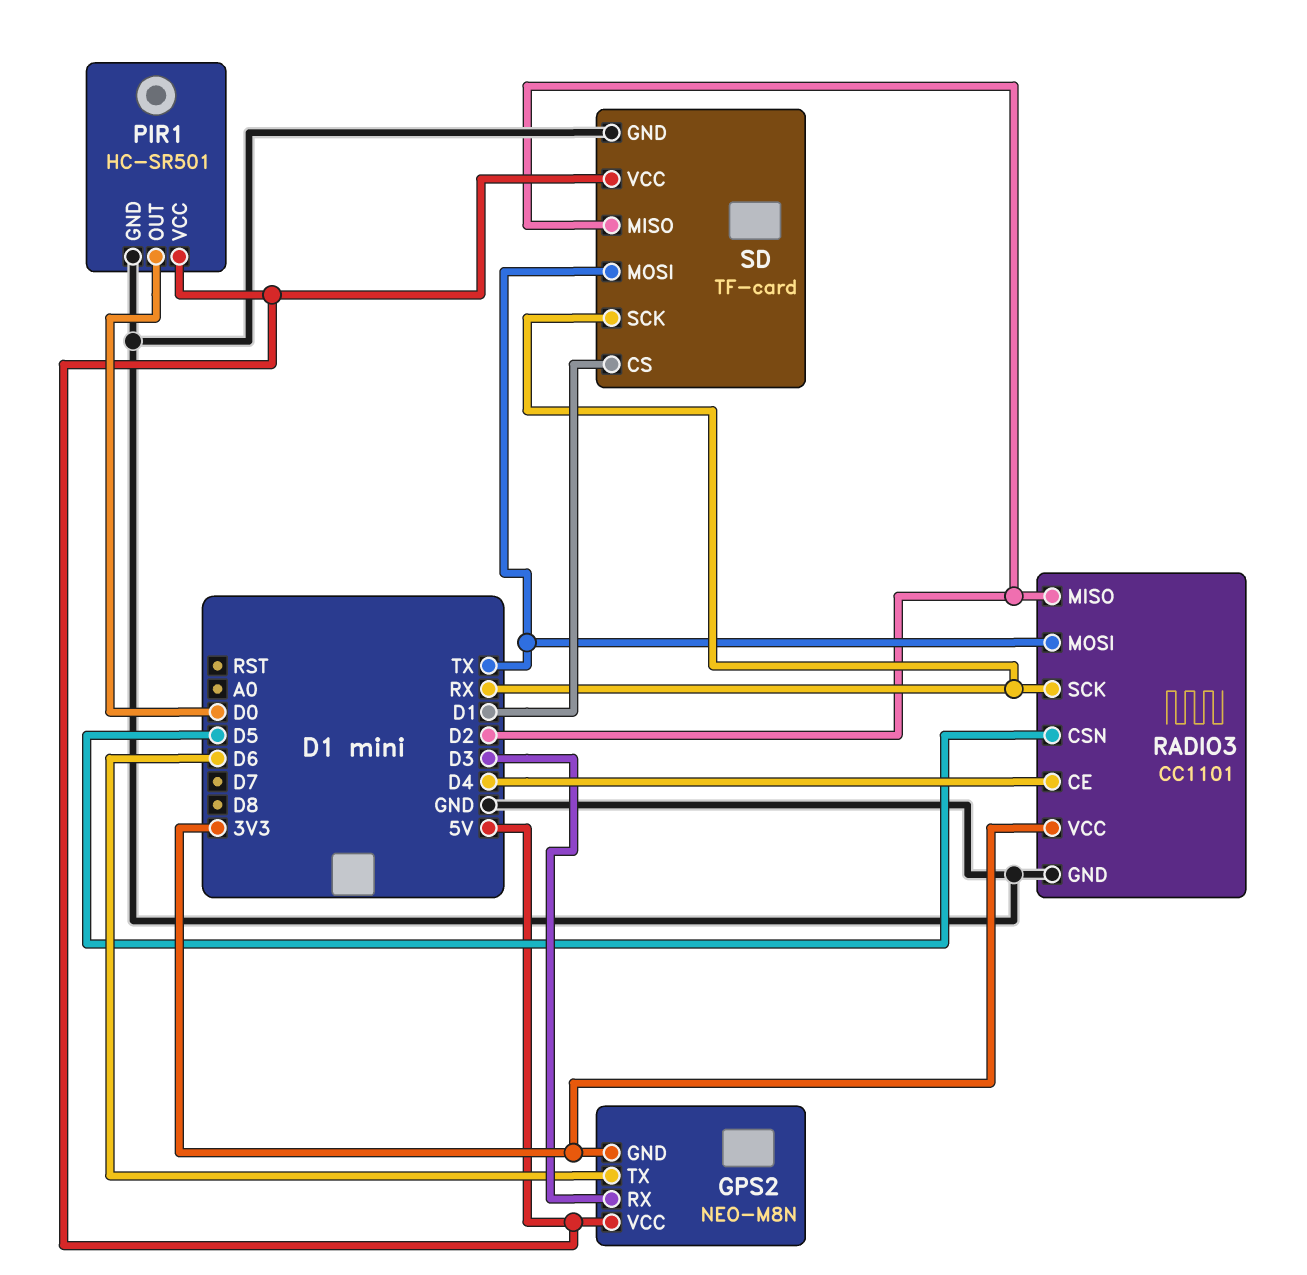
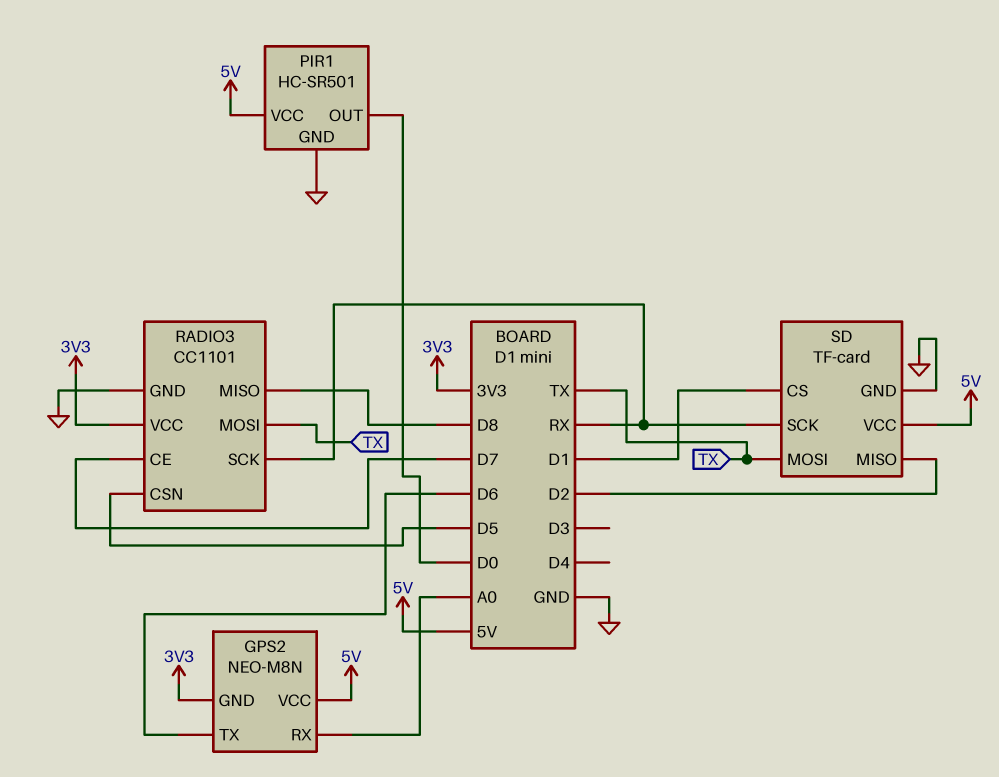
GPS2 pin RX: D3 -> A0
RADIO3 pin CE: D4 -> D7
RADIO3 pin MISO: D2 -> D8

